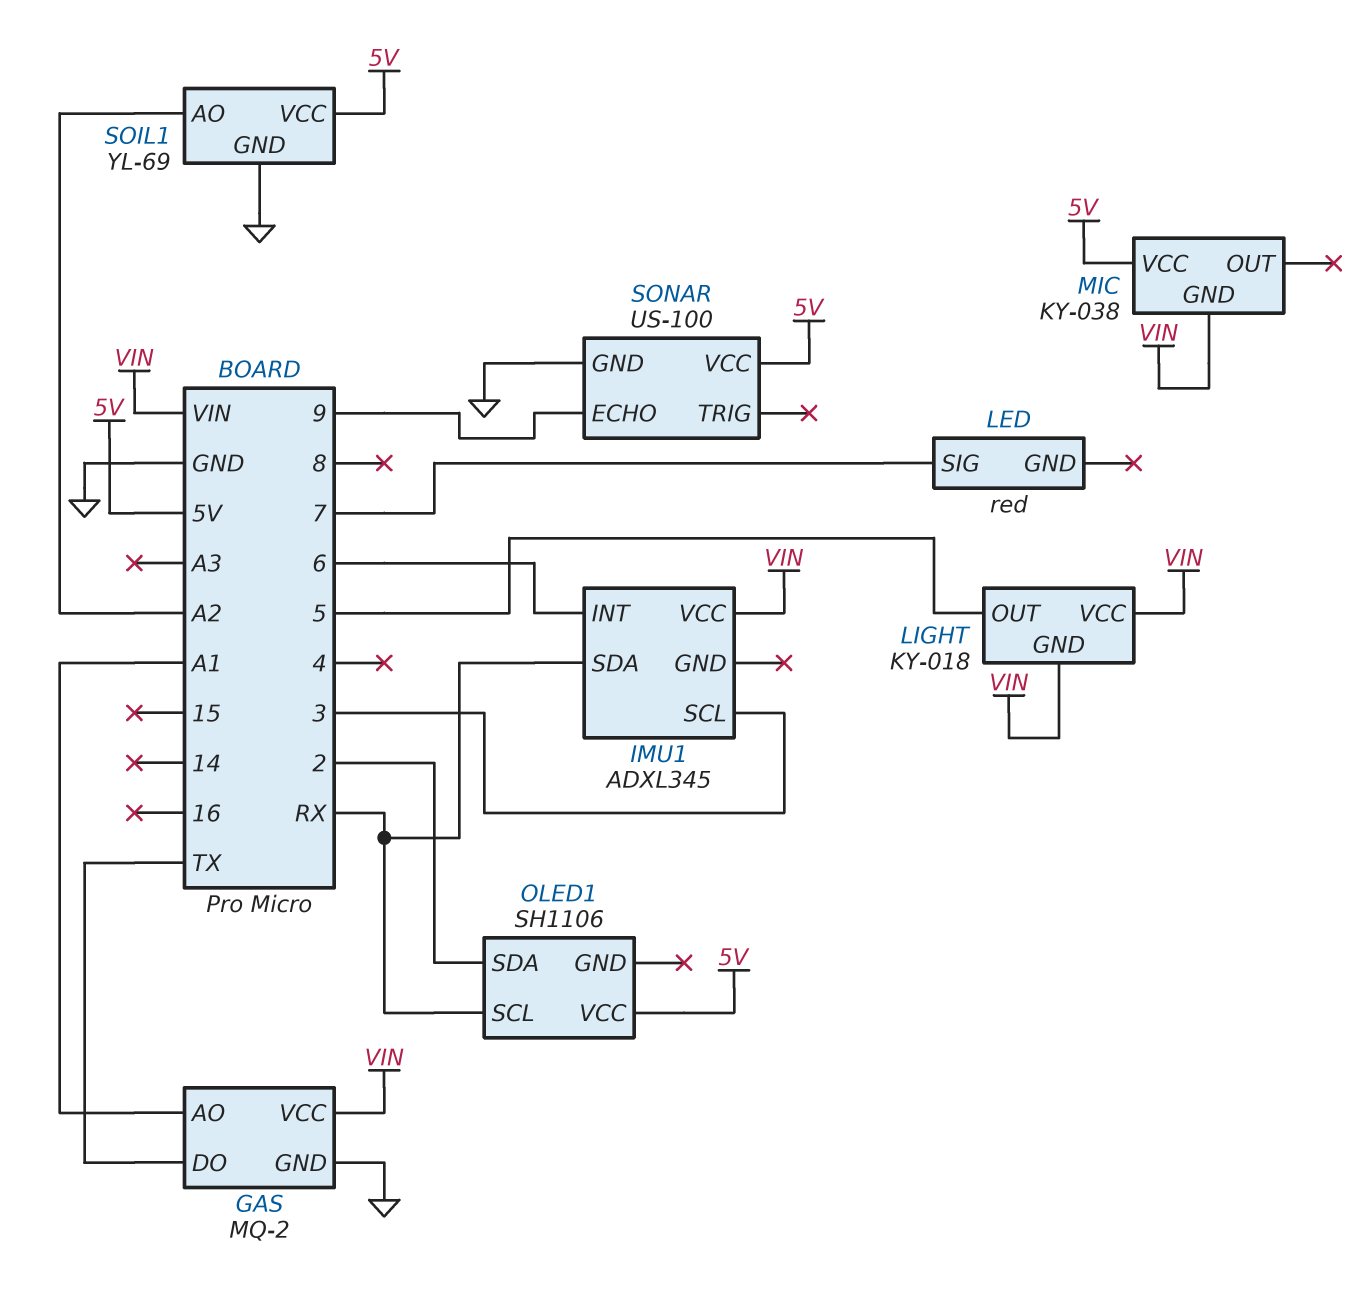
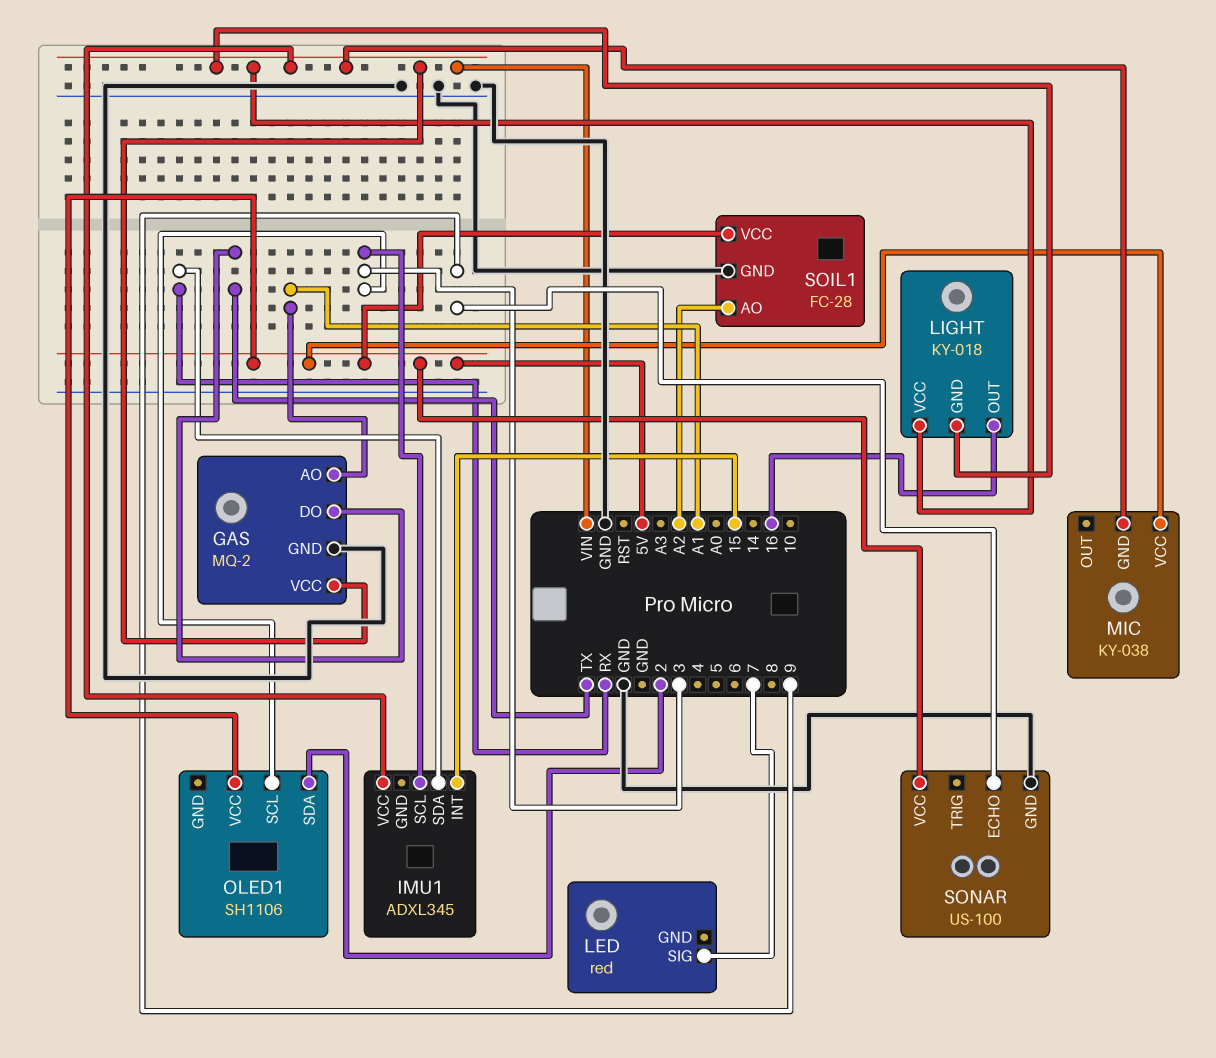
IMU1 pin INT: 6 -> 15
LIGHT pin OUT: 5 -> 16
OLED1 pin SCL: RX -> 3
SOIL1: YL-69 -> FC-28

